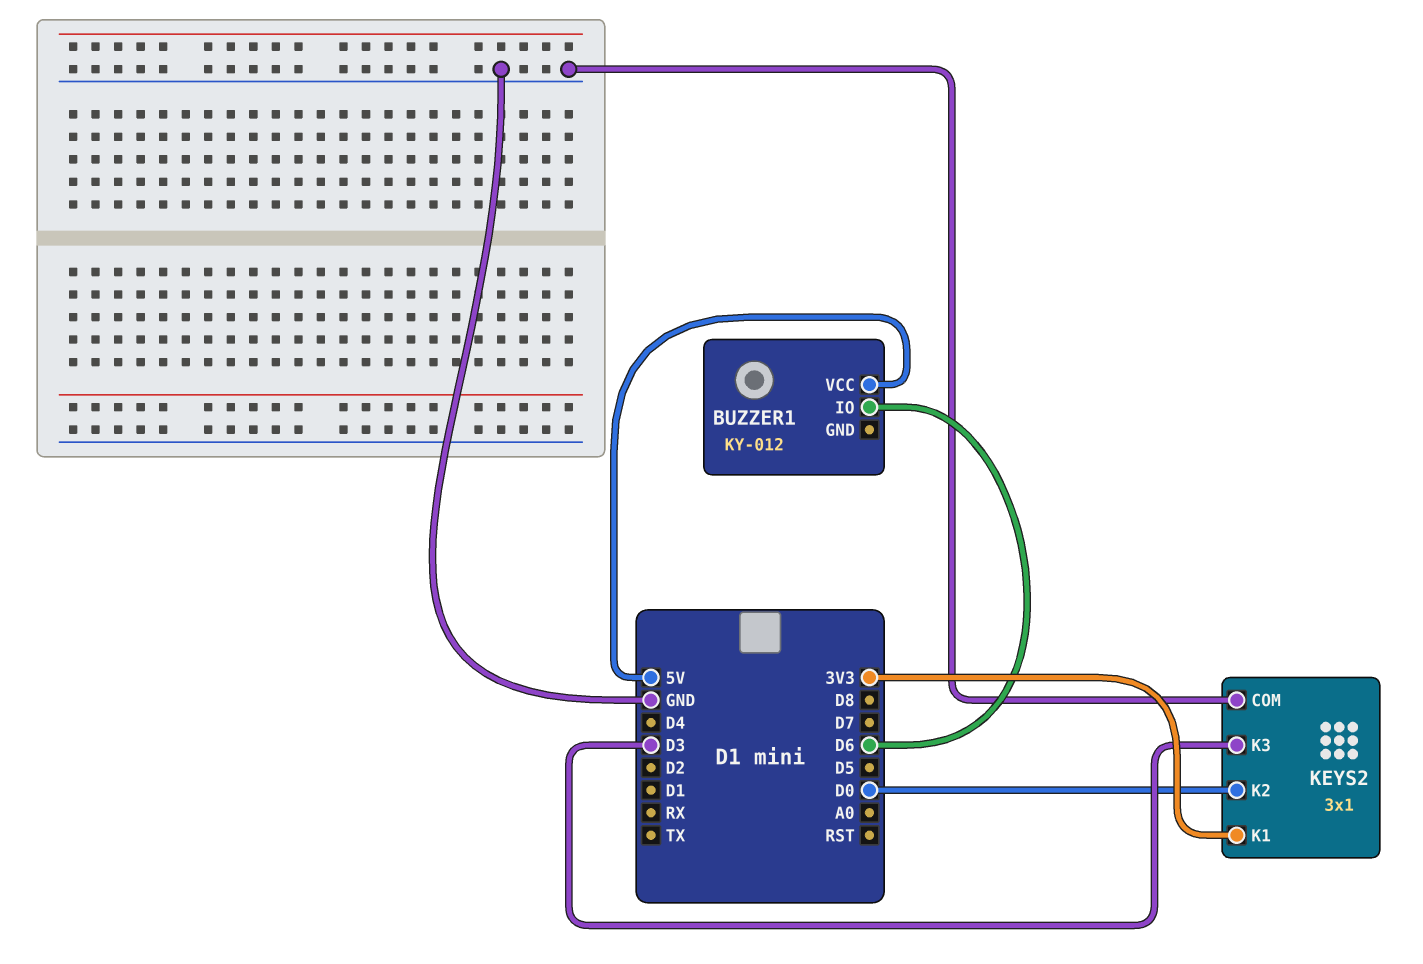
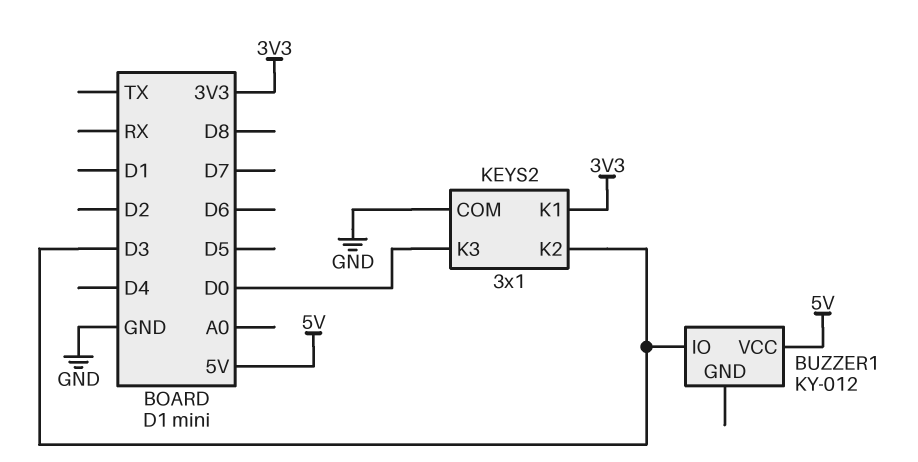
BUZZER1 pin IO: D6 -> D3
KEYS2 pin K2: D0 -> D3
KEYS2 pin K3: D3 -> D0

